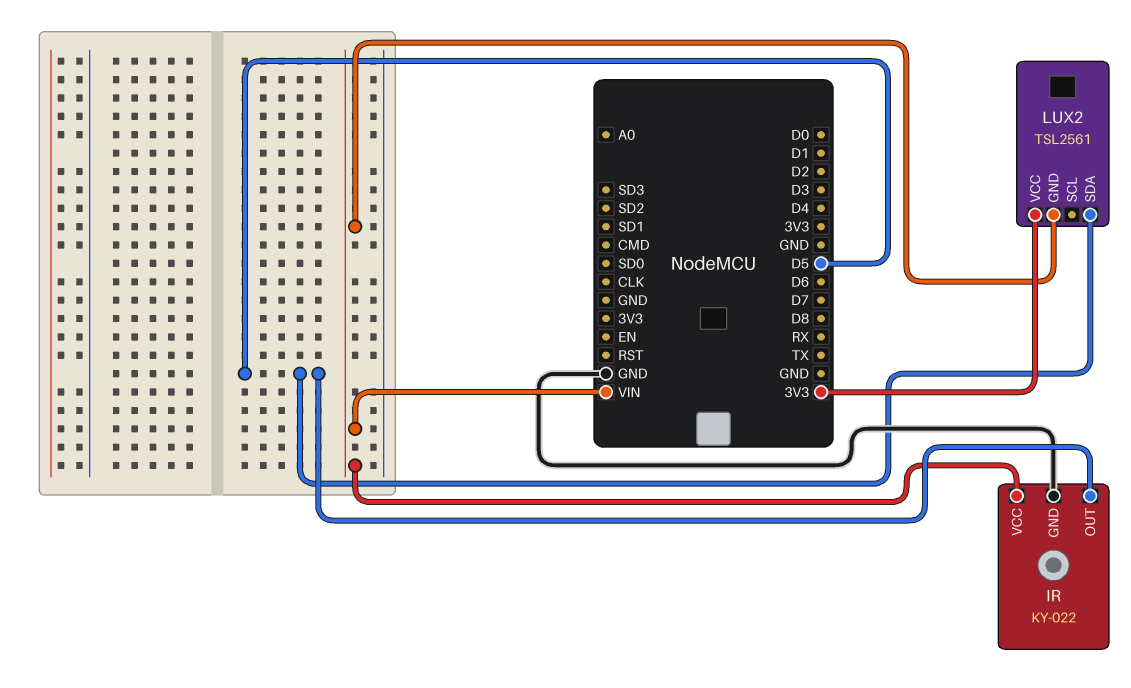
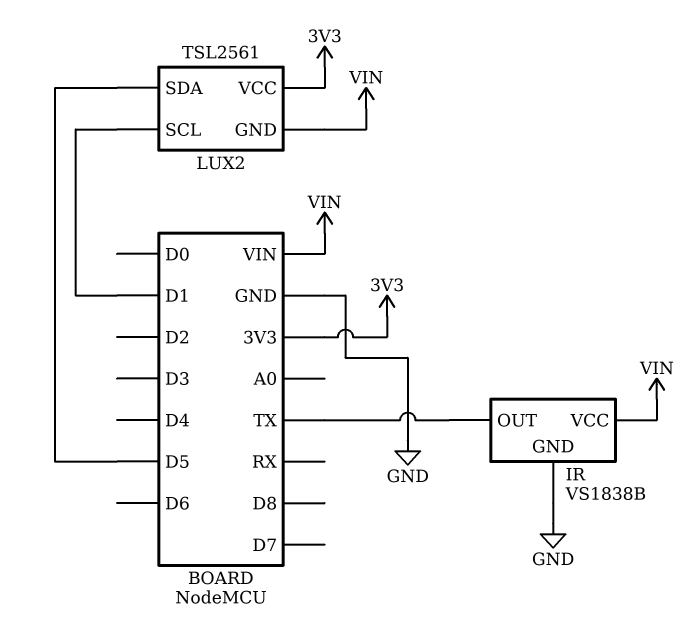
IR: KY-022 -> VS1838B
IR pin OUT: D5 -> TX
LUX2 pin SCL: none -> D1

